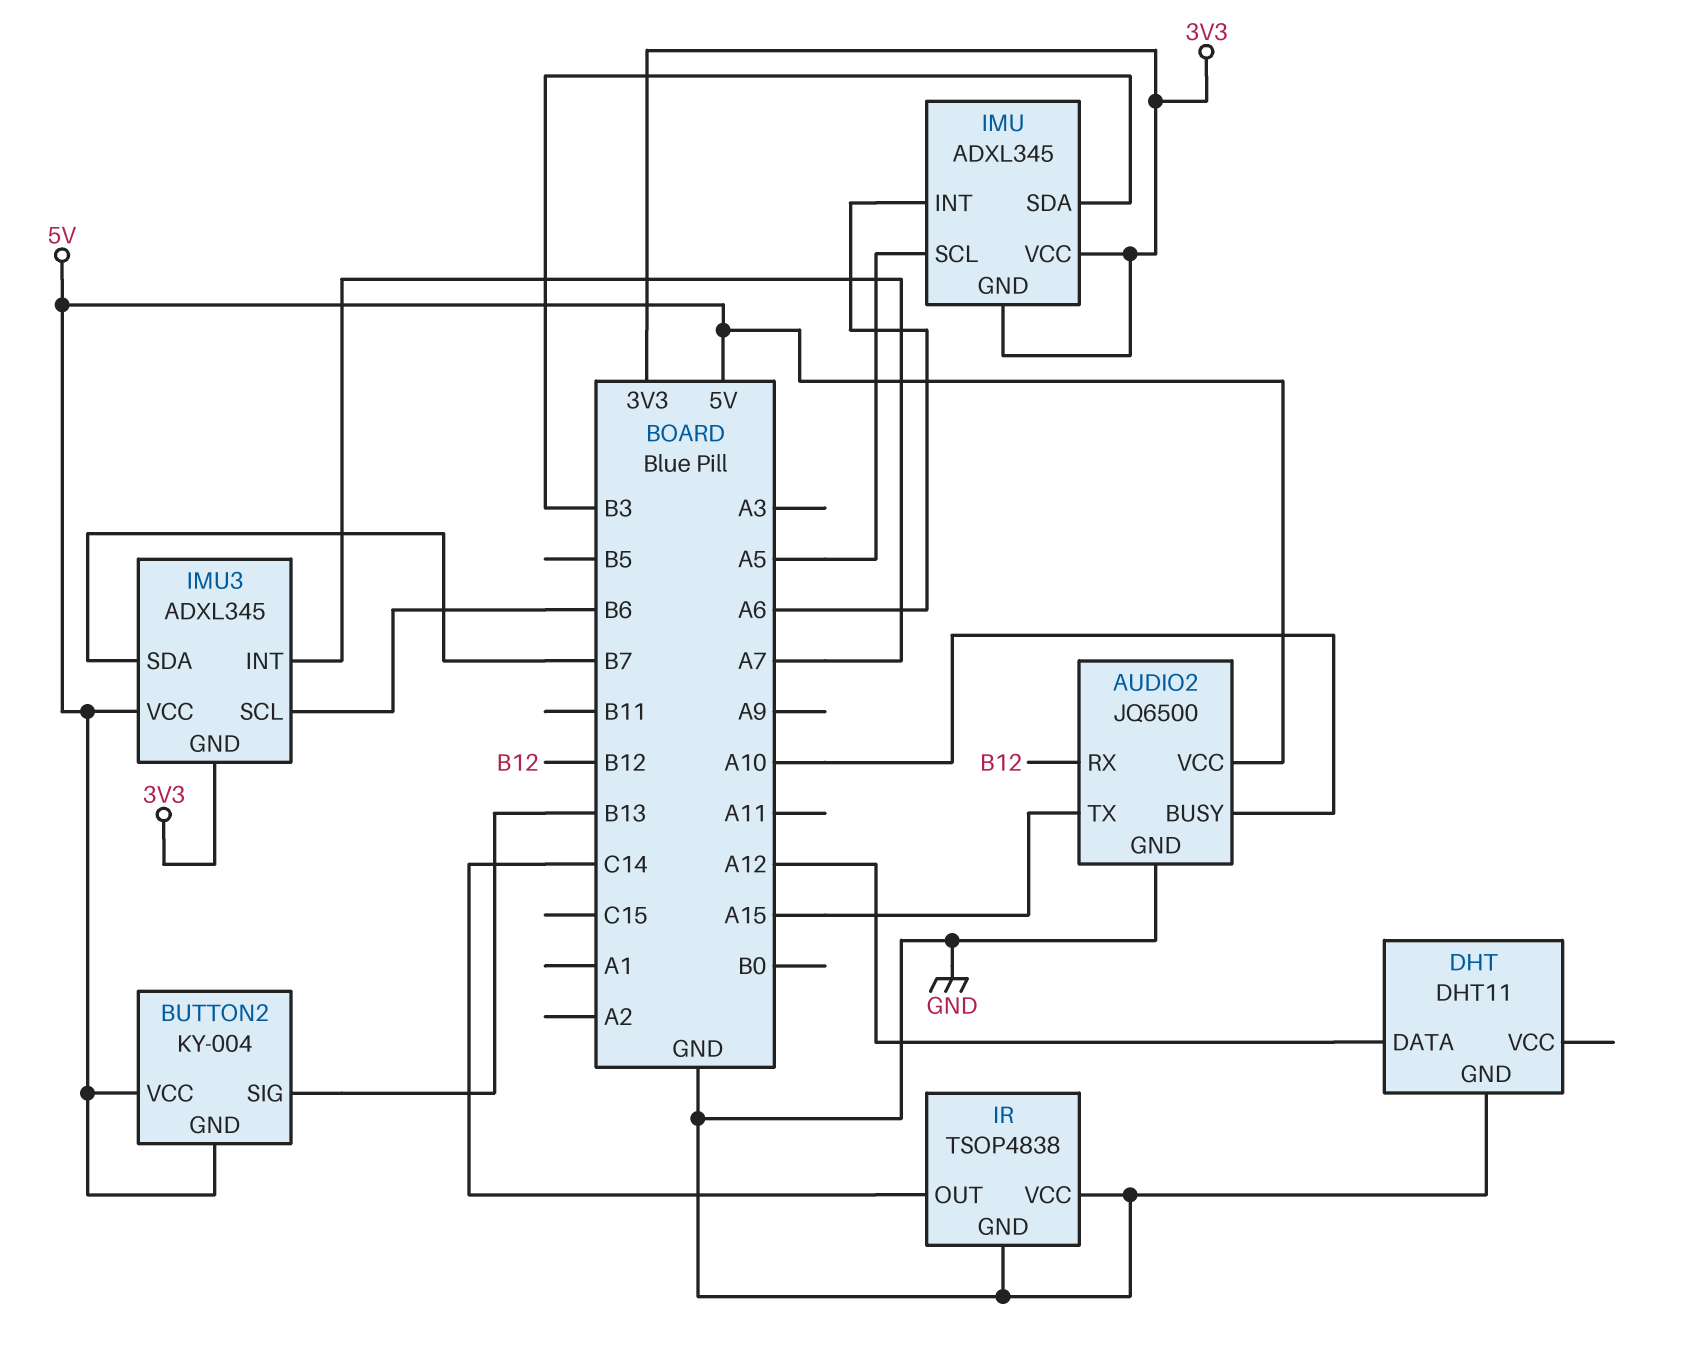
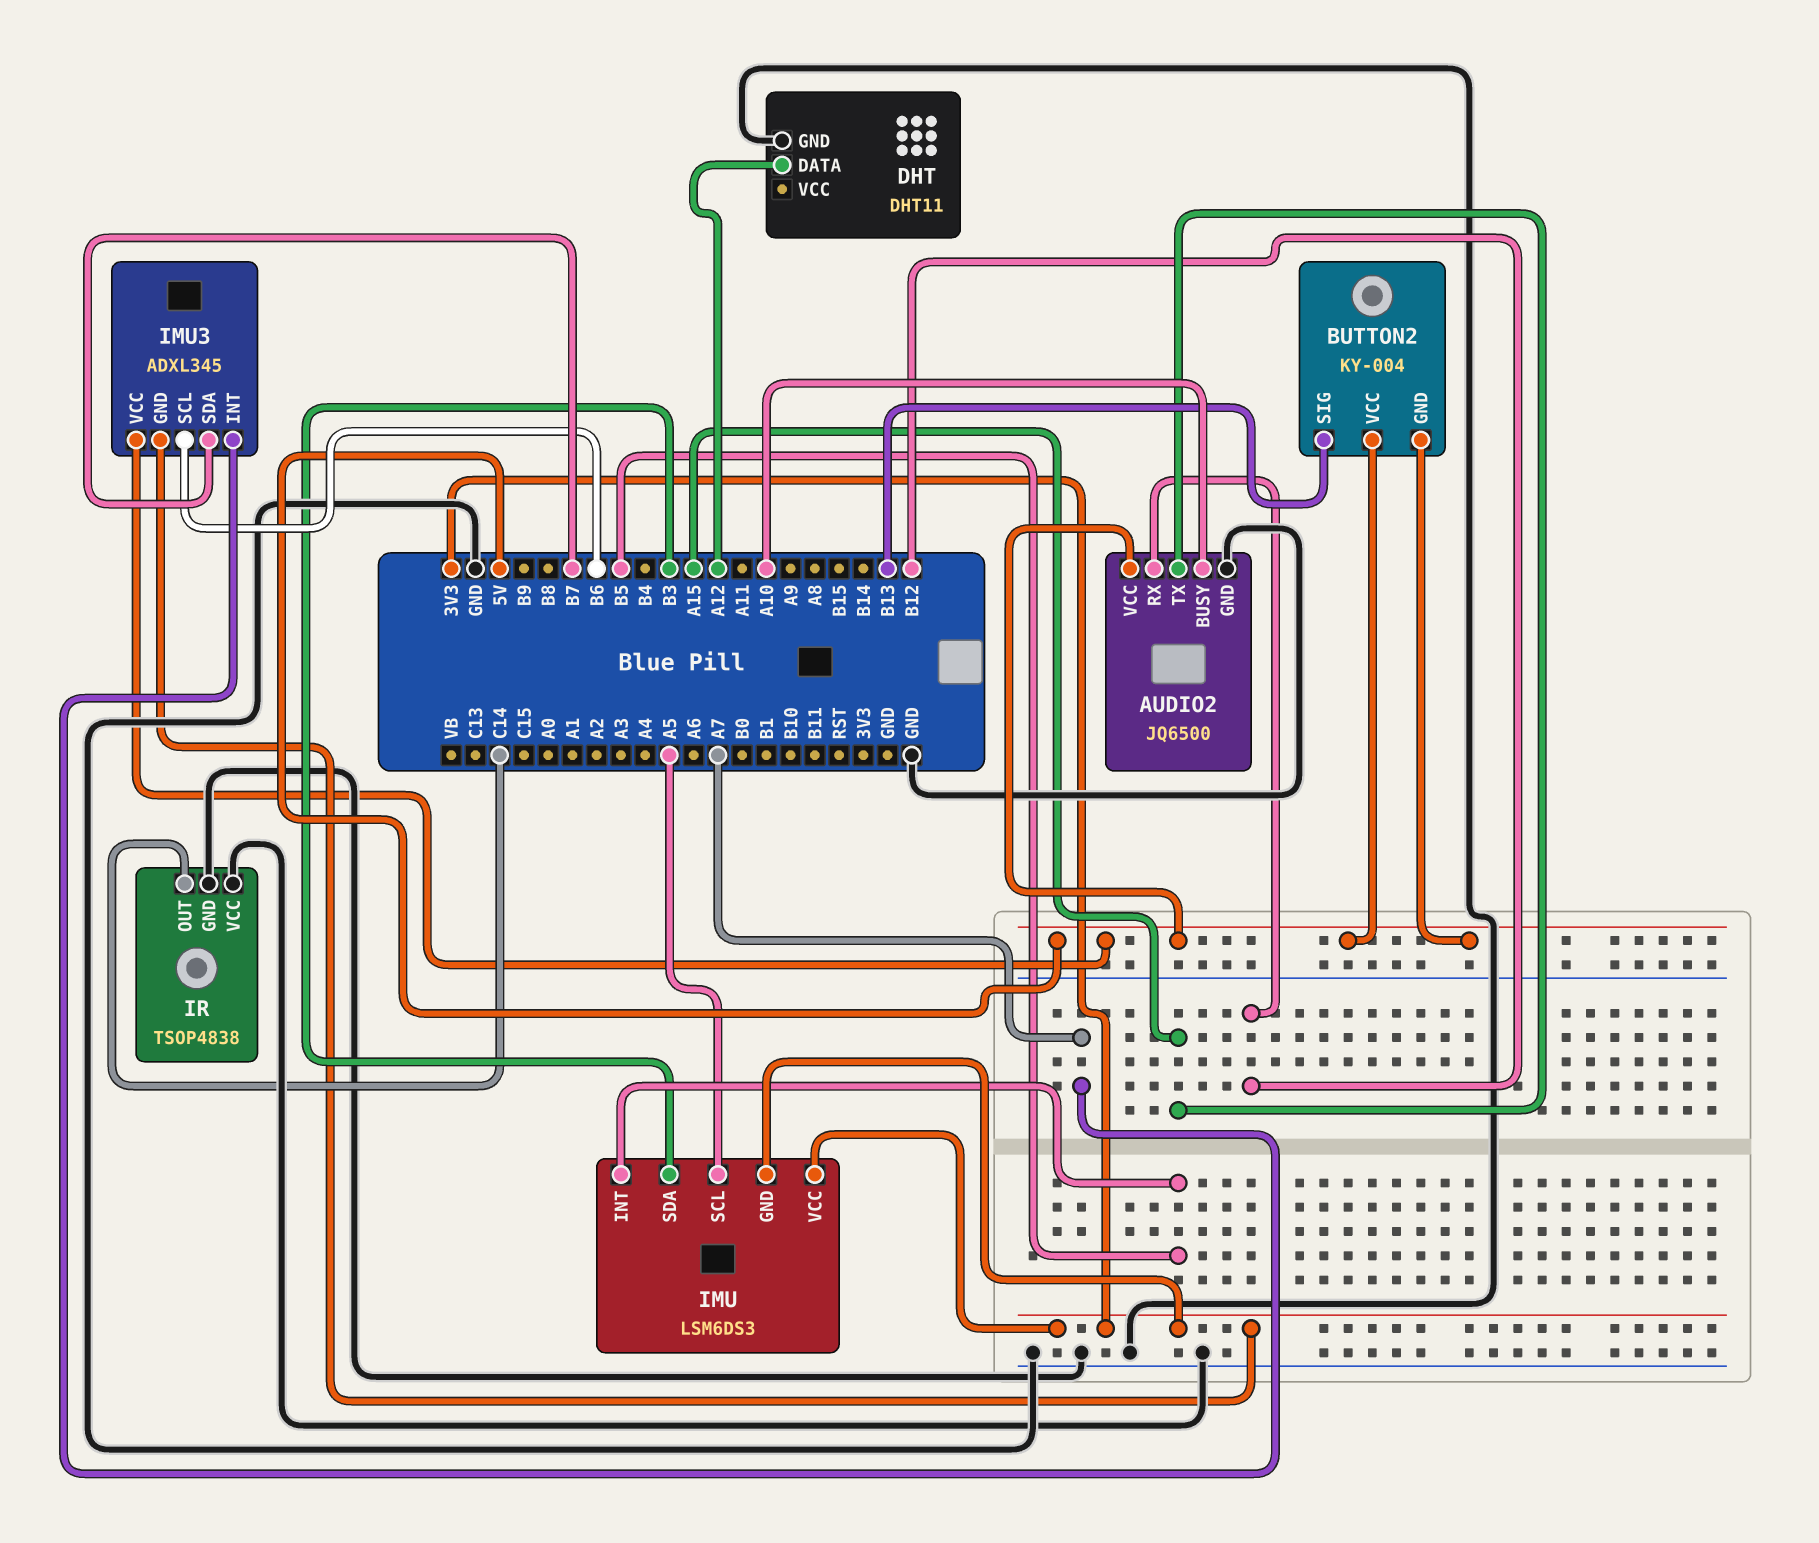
IMU: ADXL345 -> LSM6DS3
IMU pin INT: A6 -> B5

